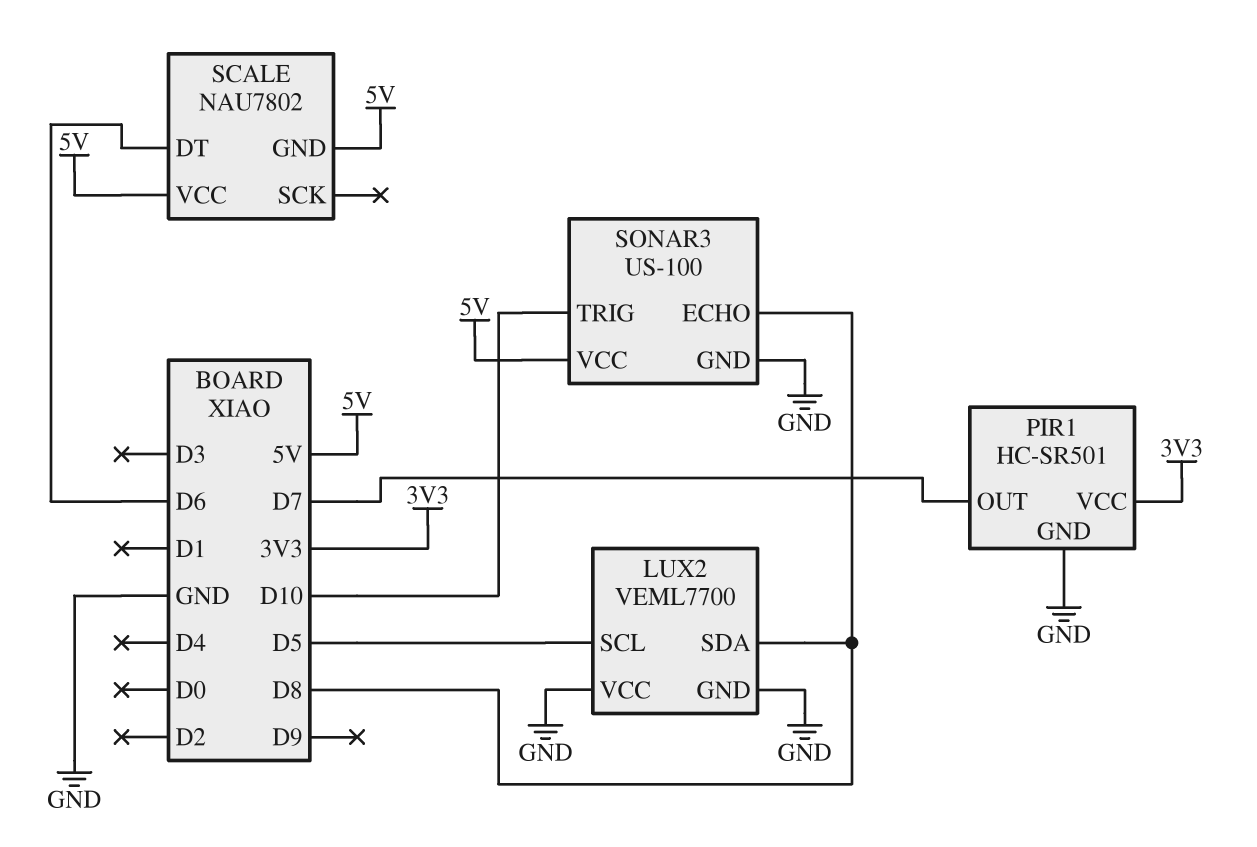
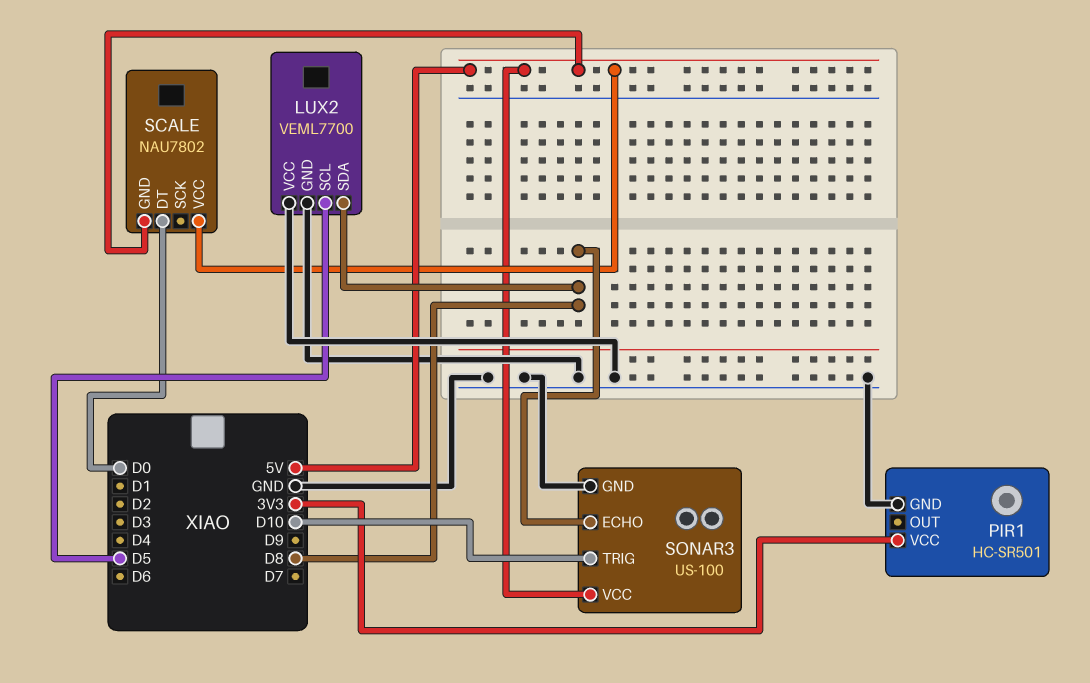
PIR1 pin OUT: D7 -> none
SCALE pin DT: D6 -> D0

